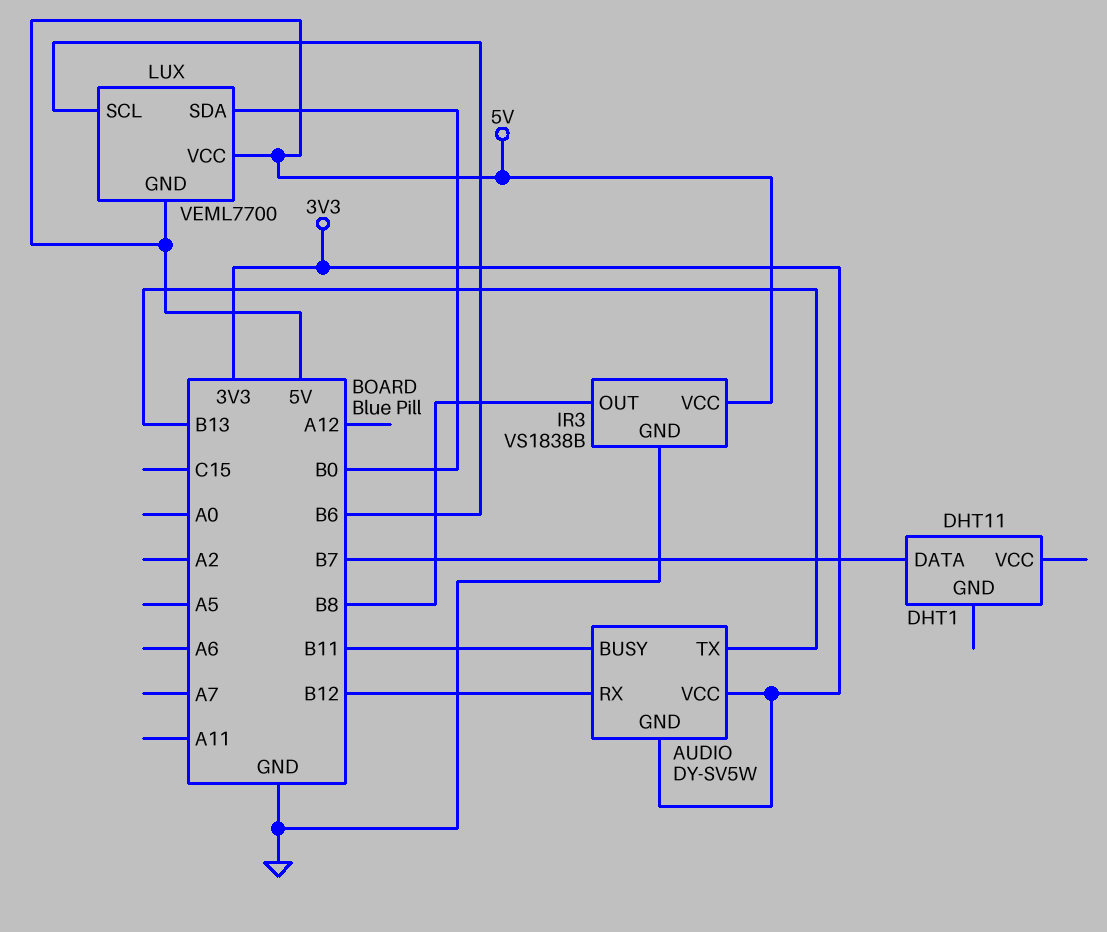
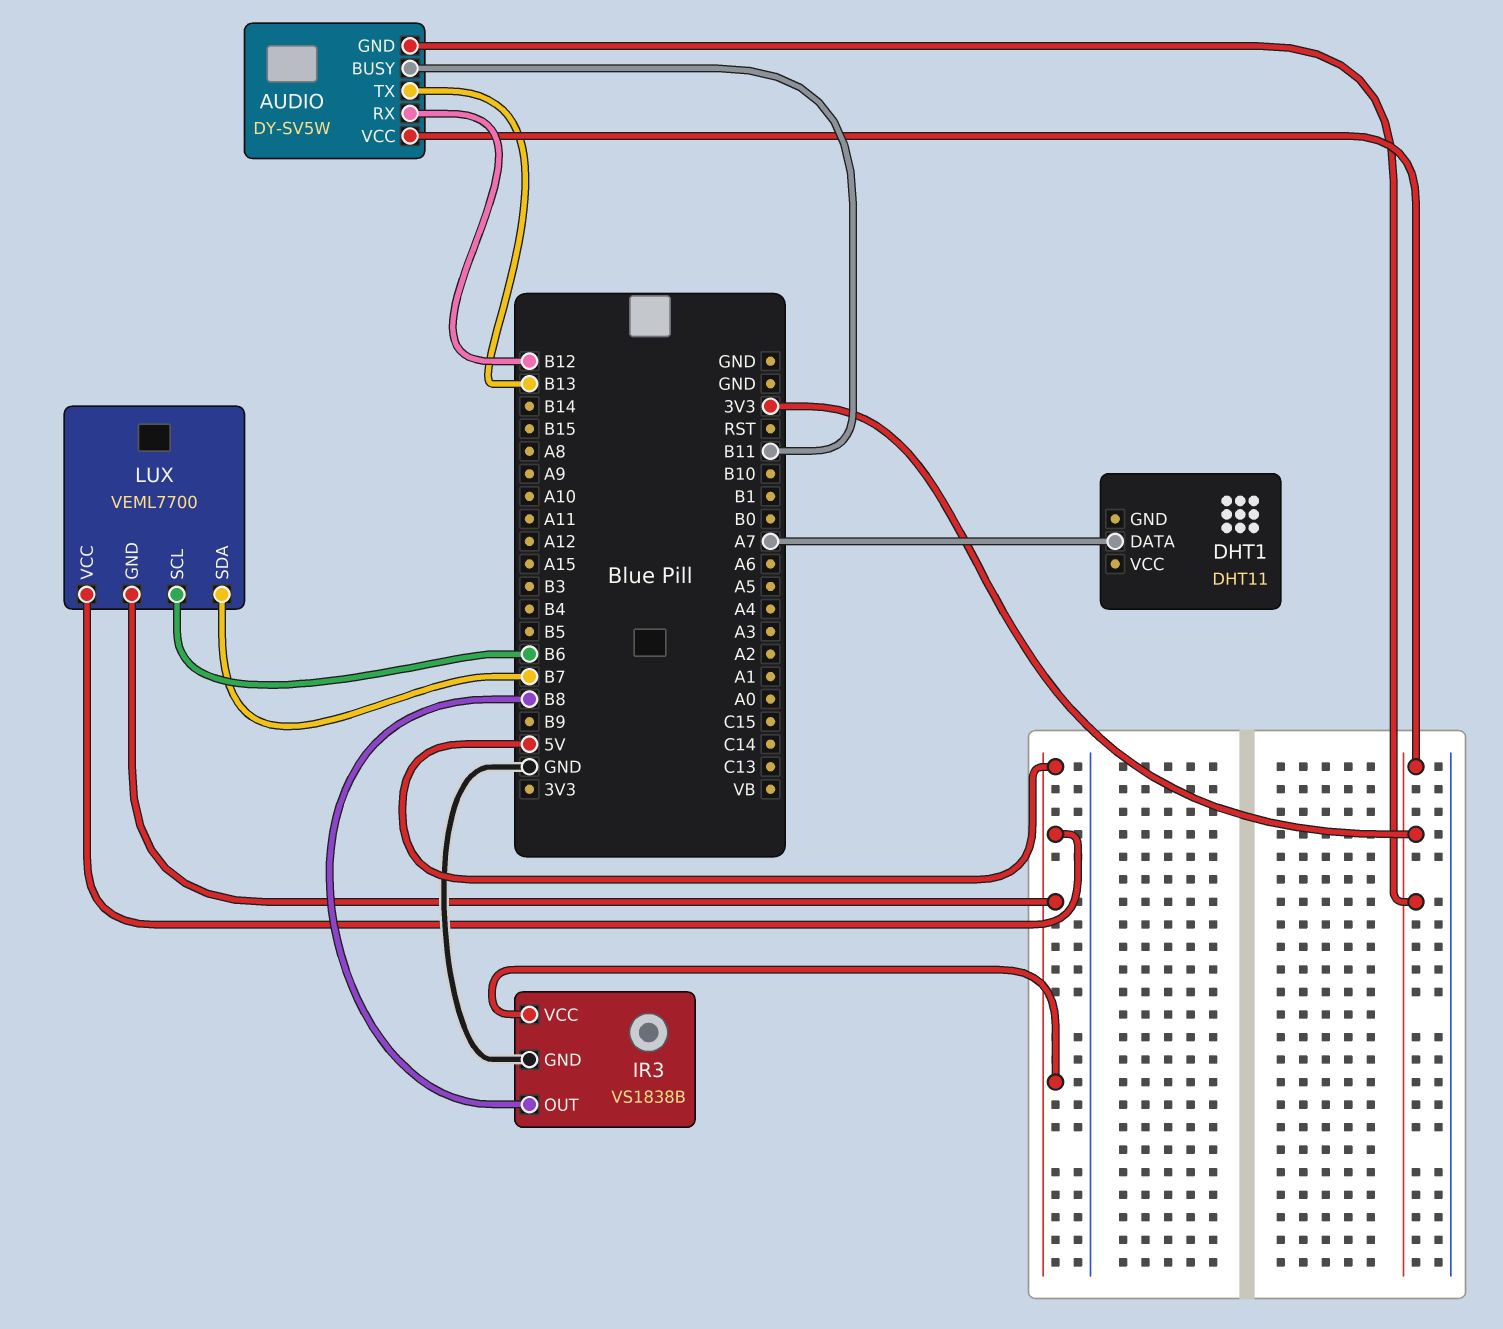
DHT1 pin DATA: B7 -> A7
LUX pin SDA: B0 -> B7

